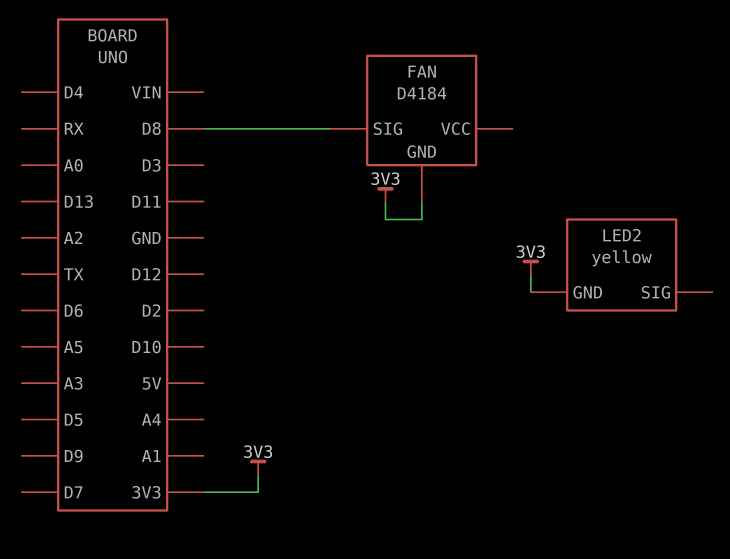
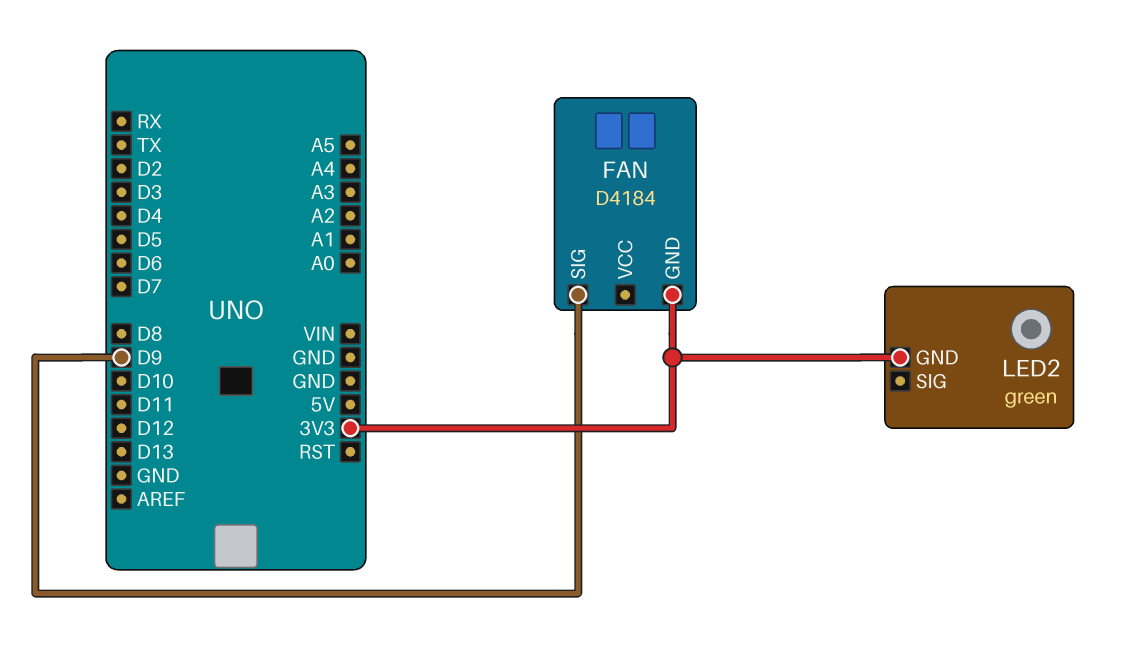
FAN pin SIG: D8 -> D9
LED2: yellow -> green

